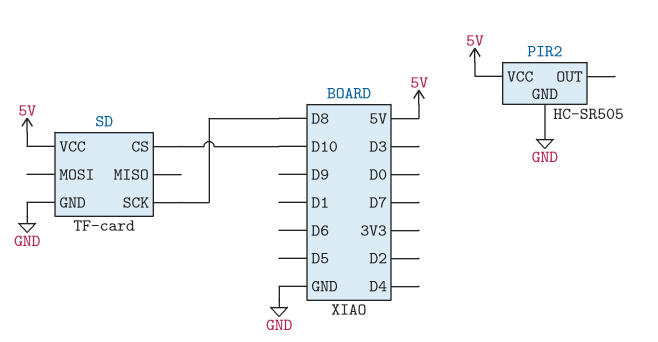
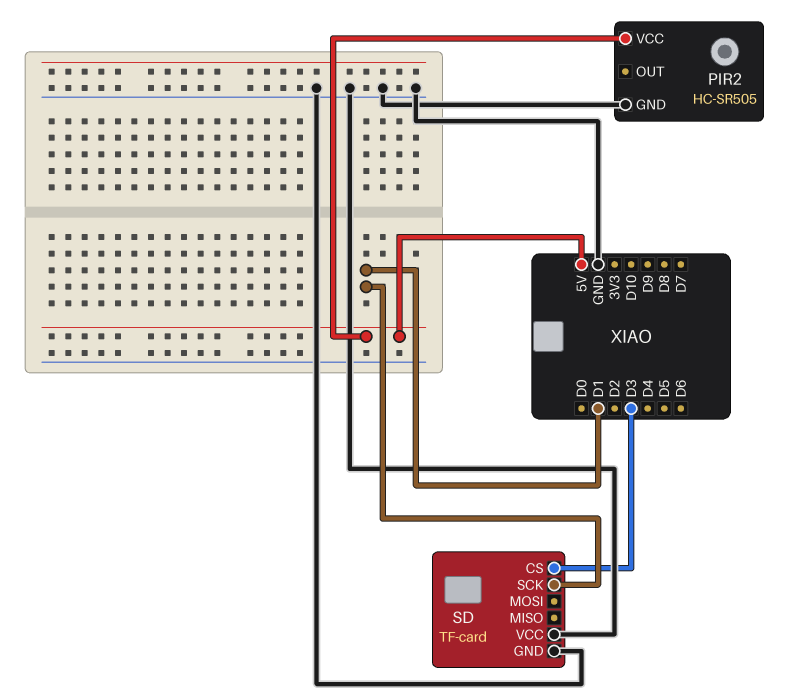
SD pin CS: D10 -> D3
SD pin SCK: D8 -> D1
SD pin VCC: 5V -> GND

